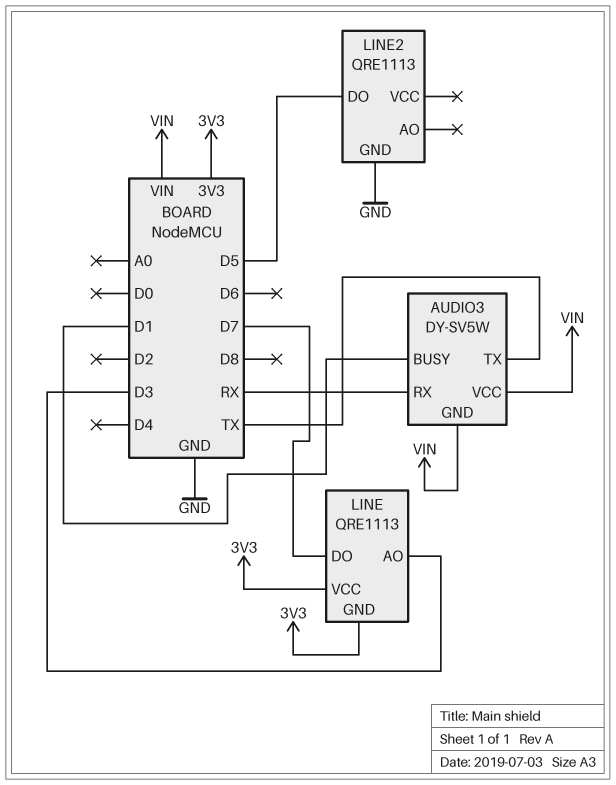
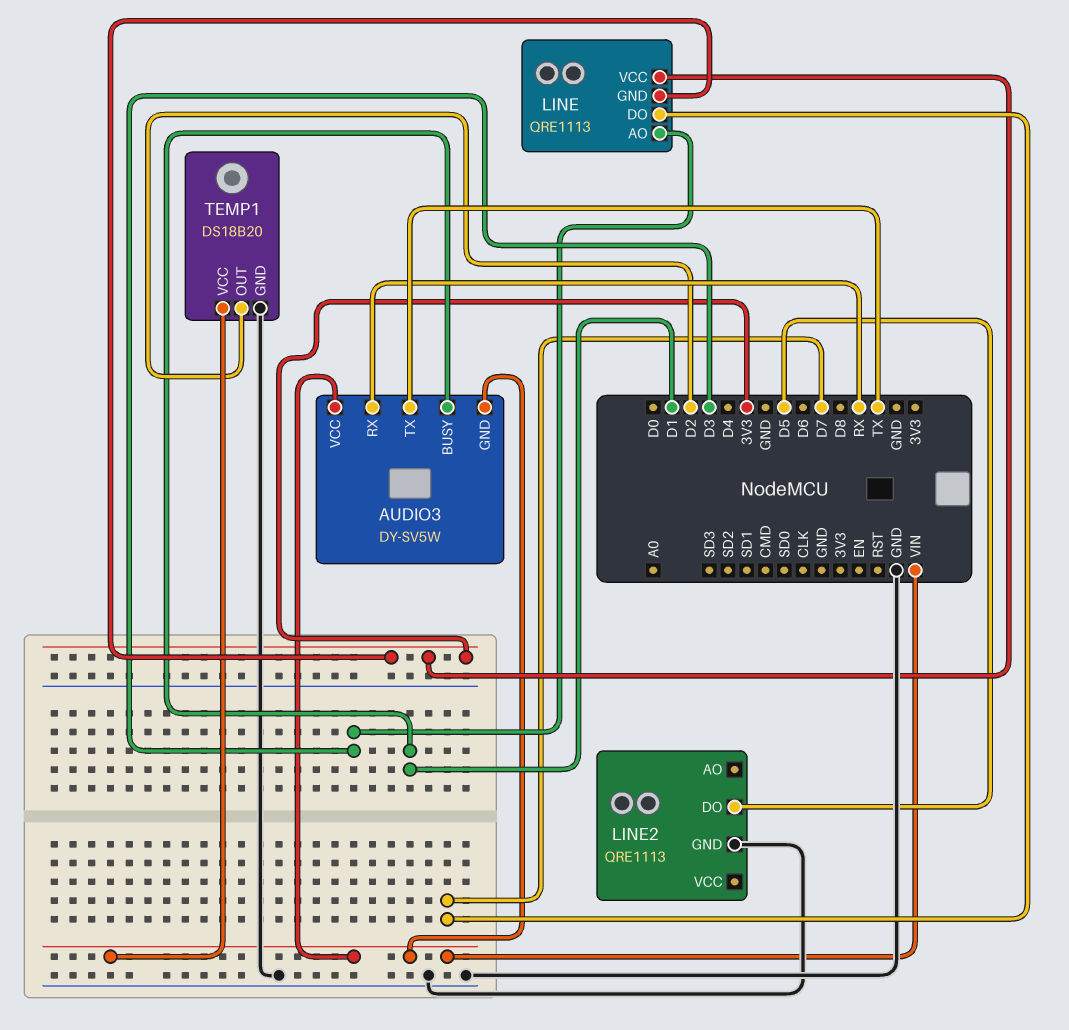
TEMP1: none -> DS18B20
TEMP1 pin GND: none -> GND
TEMP1 pin OUT: none -> D2
TEMP1 pin VCC: none -> VIN

